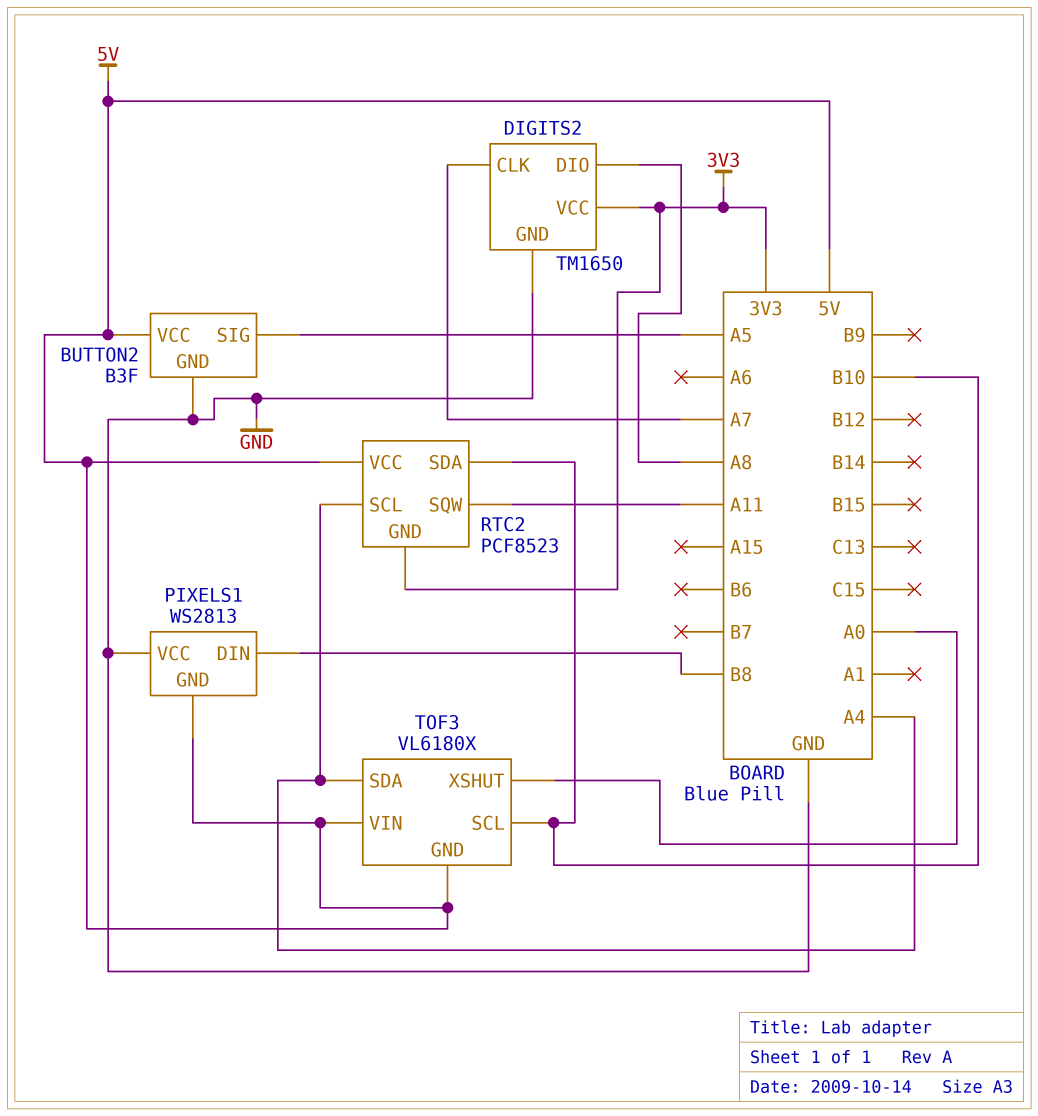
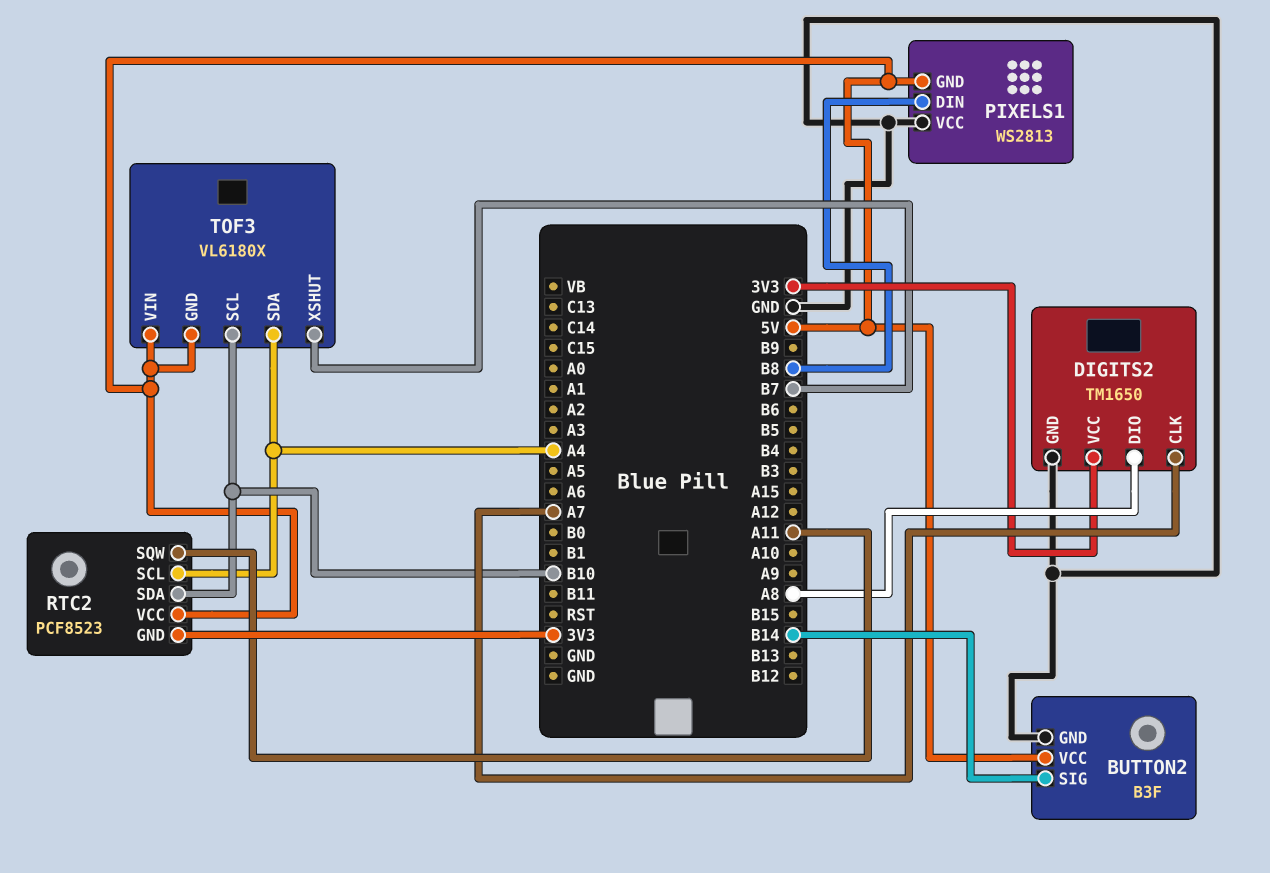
BUTTON2 pin SIG: A5 -> B14
TOF3 pin XSHUT: A0 -> B7

